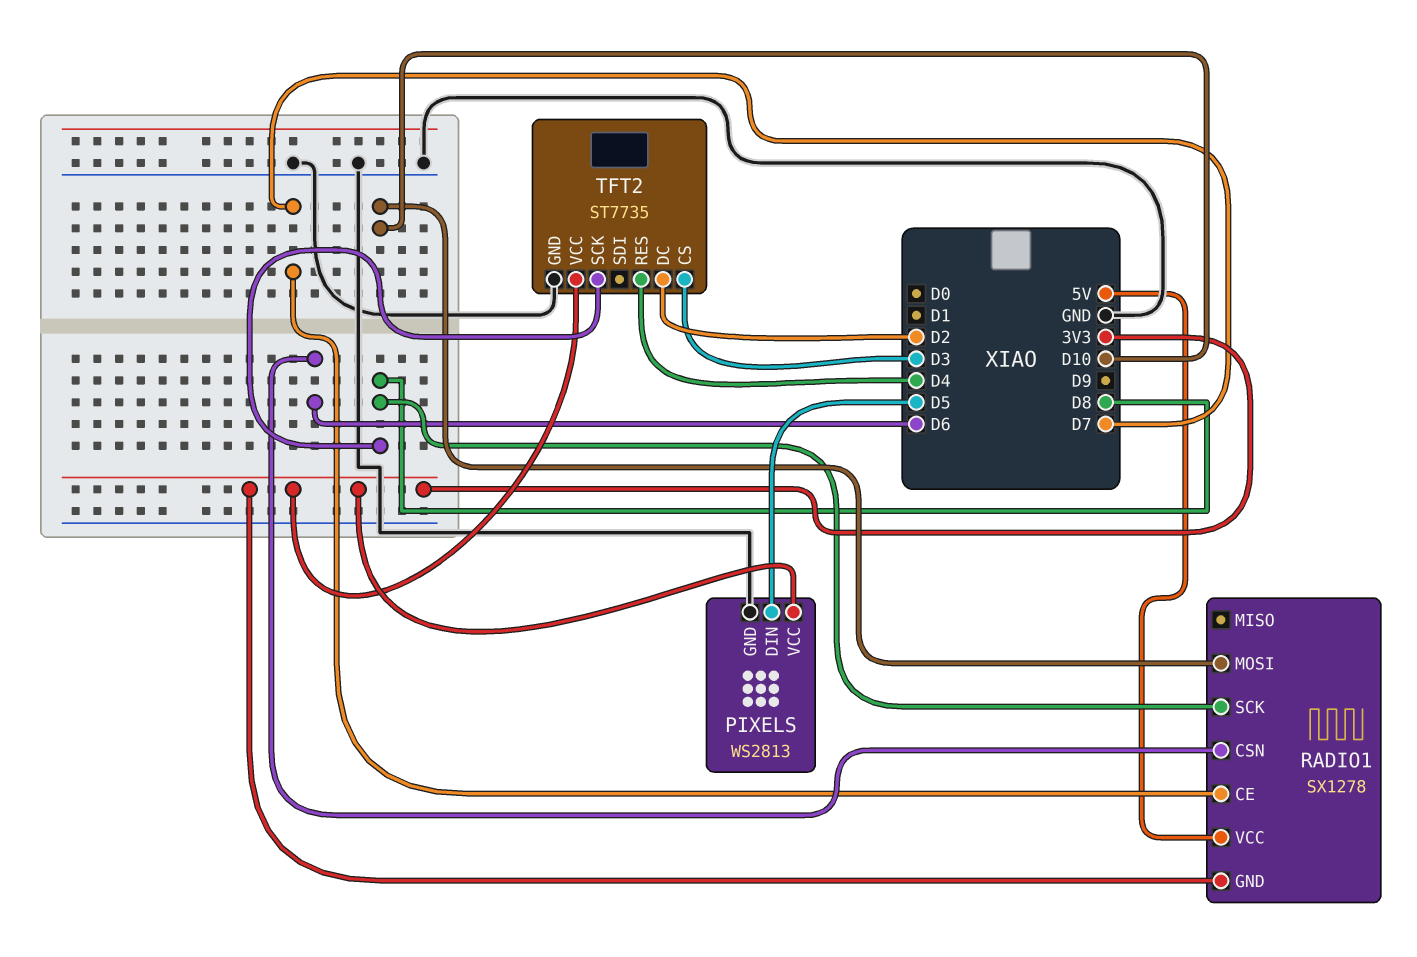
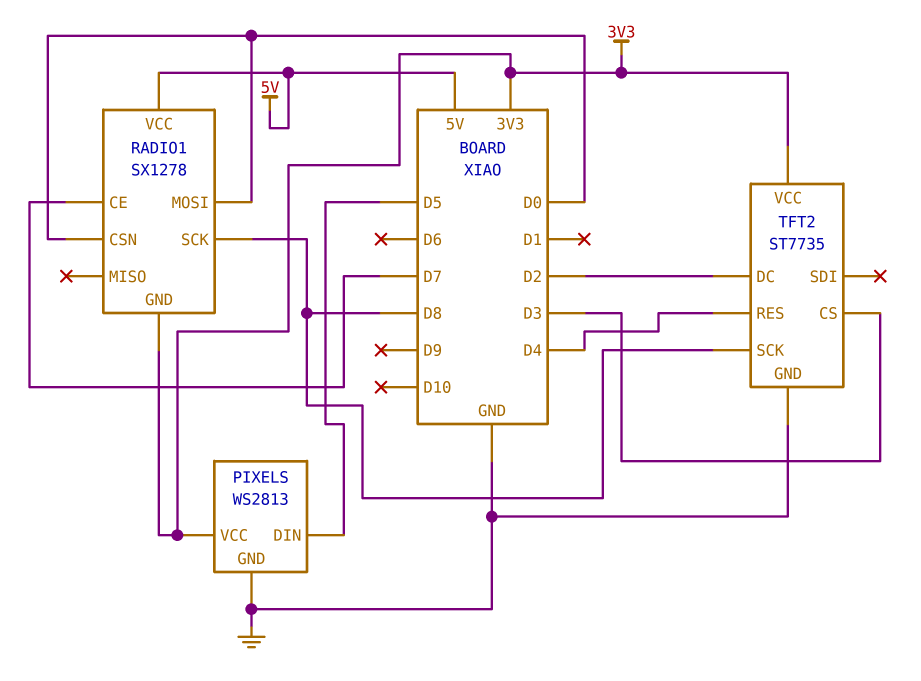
RADIO1 pin CSN: D6 -> D0
RADIO1 pin MOSI: D10 -> D0

